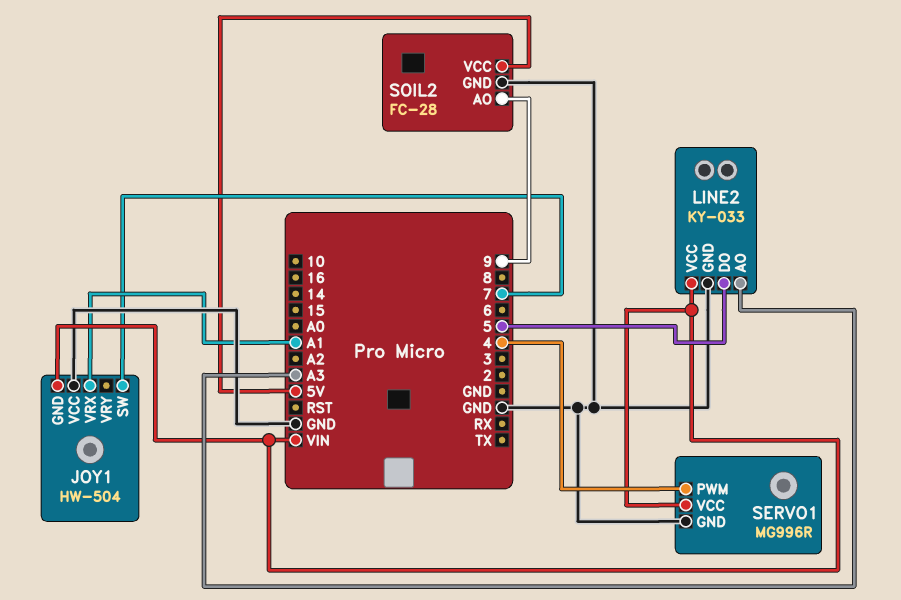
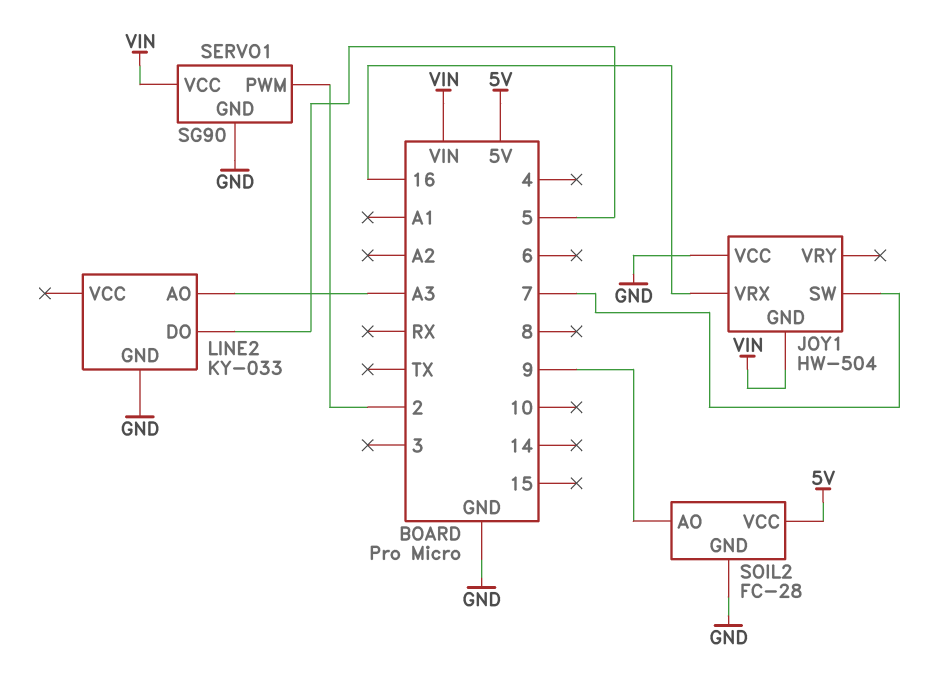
JOY1 pin VRX: A1 -> 16
LINE2 pin VCC: VIN -> none
SERVO1: MG996R -> SG90
SERVO1 pin PWM: 4 -> 2

